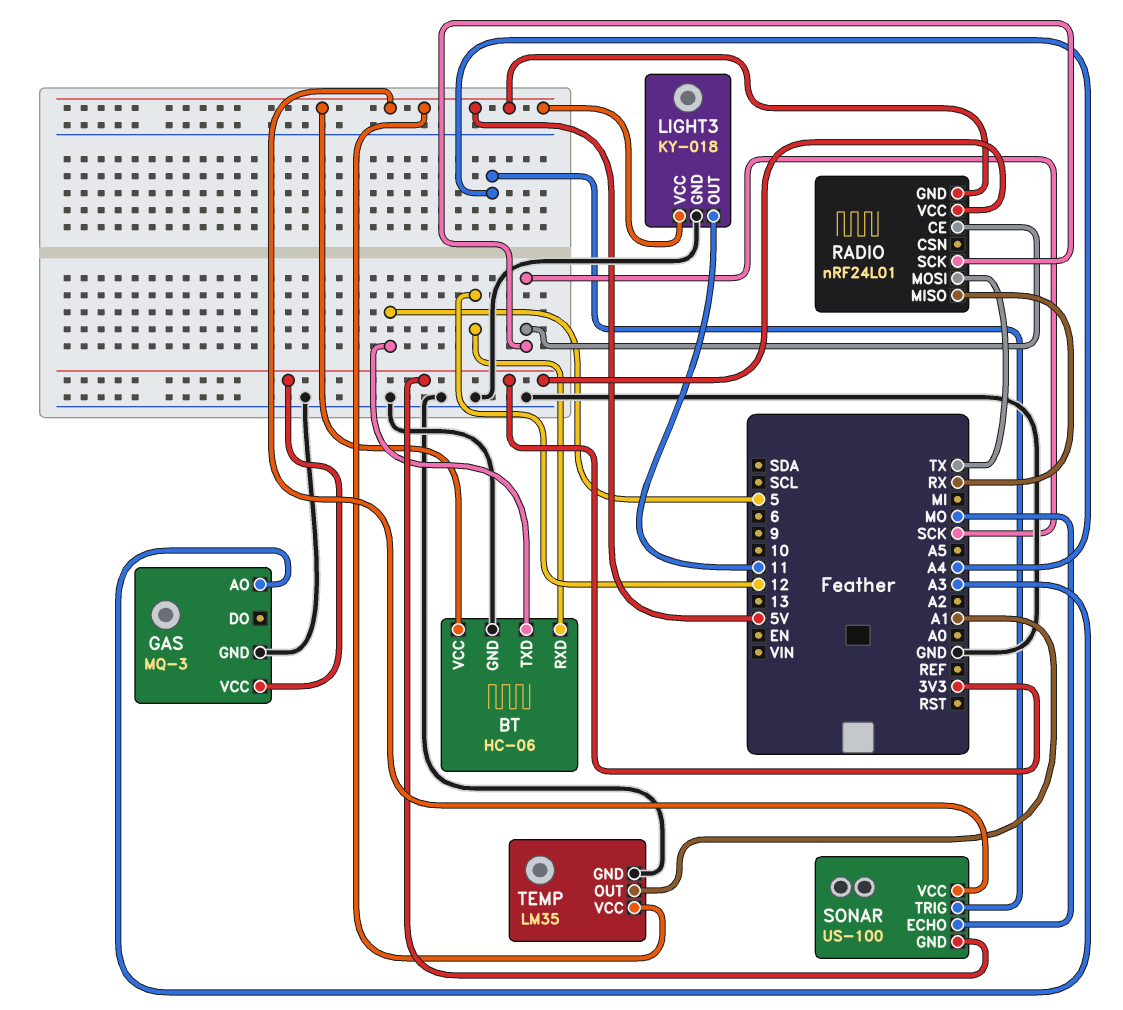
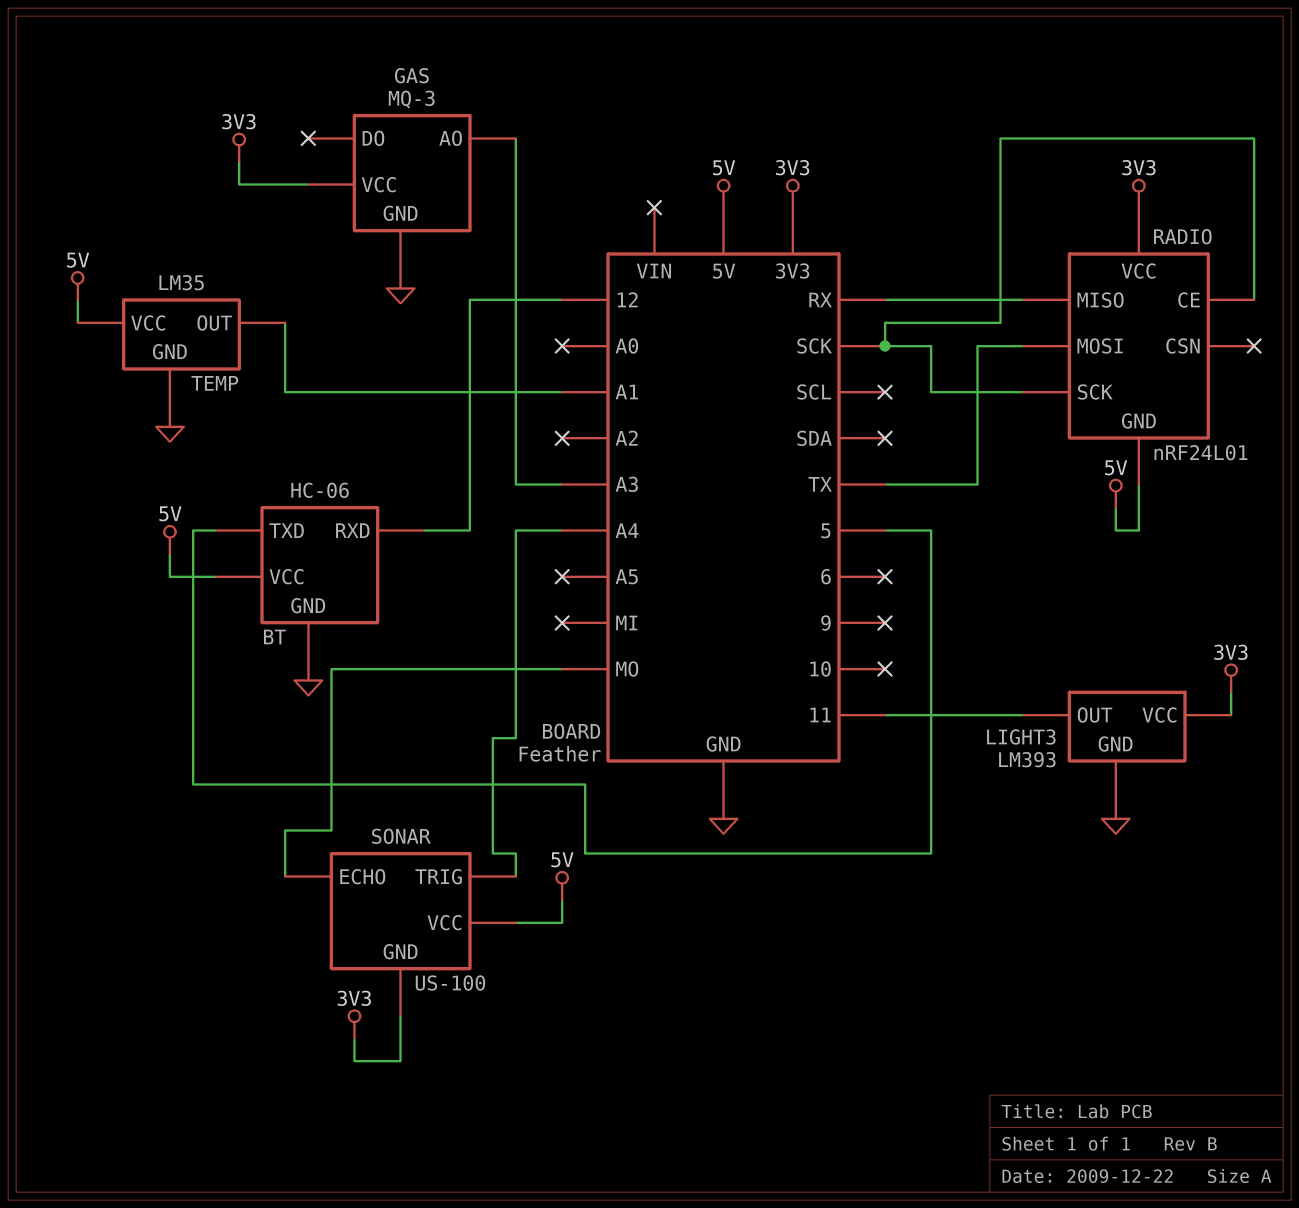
LIGHT3: KY-018 -> LM393
LIGHT3 pin VCC: 5V -> 3V3

